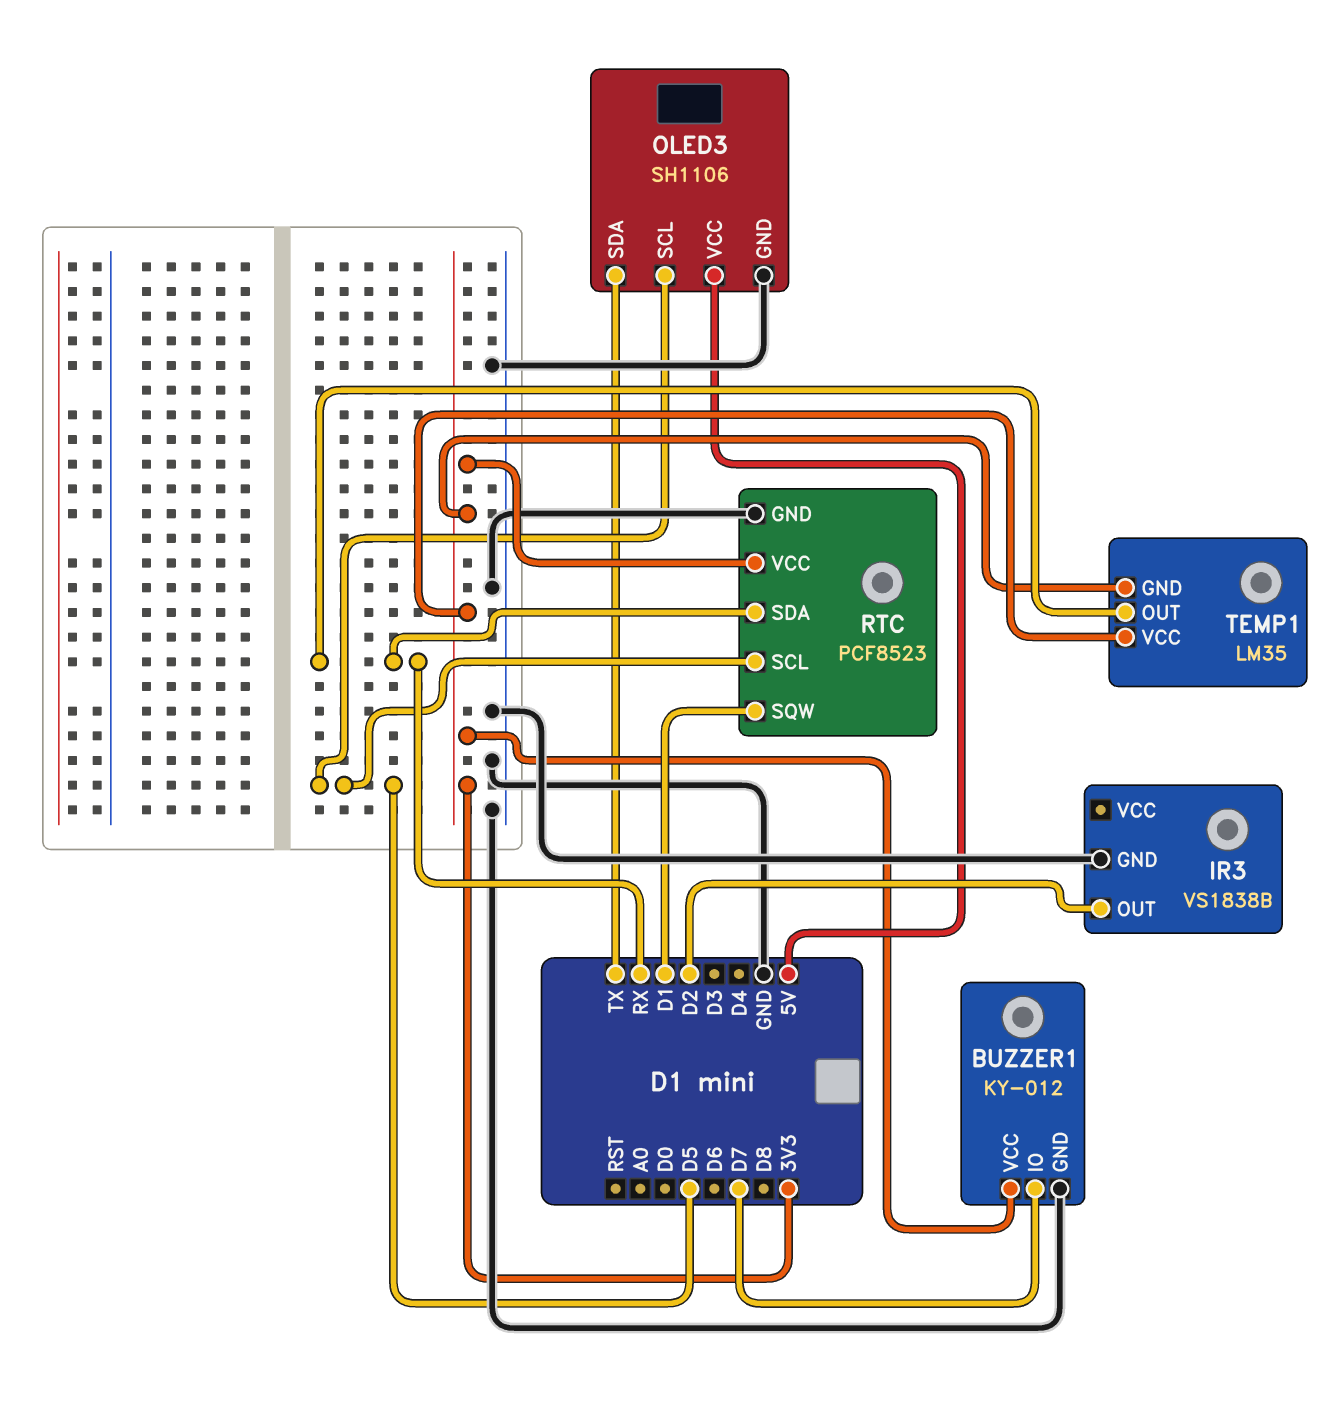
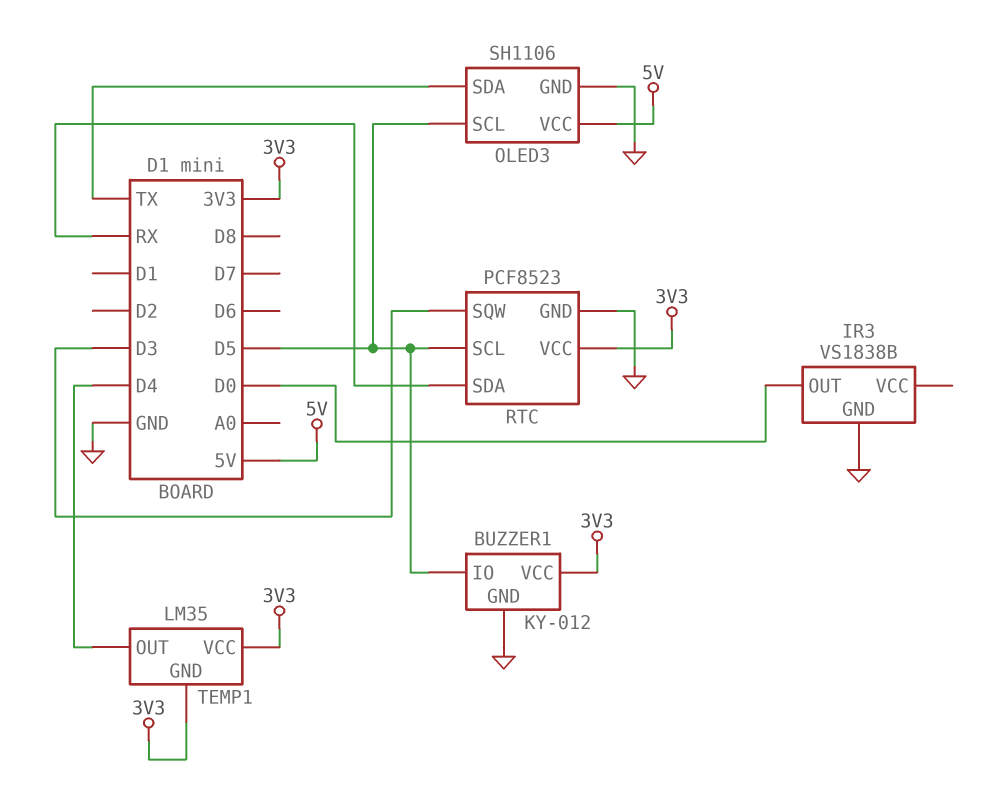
BUZZER1 pin IO: D7 -> D5
IR3 pin OUT: D2 -> D0
RTC pin SQW: D1 -> D3
TEMP1 pin OUT: RX -> D4

